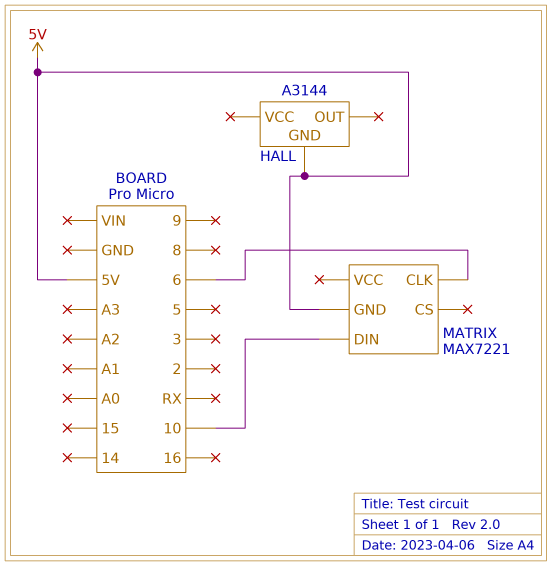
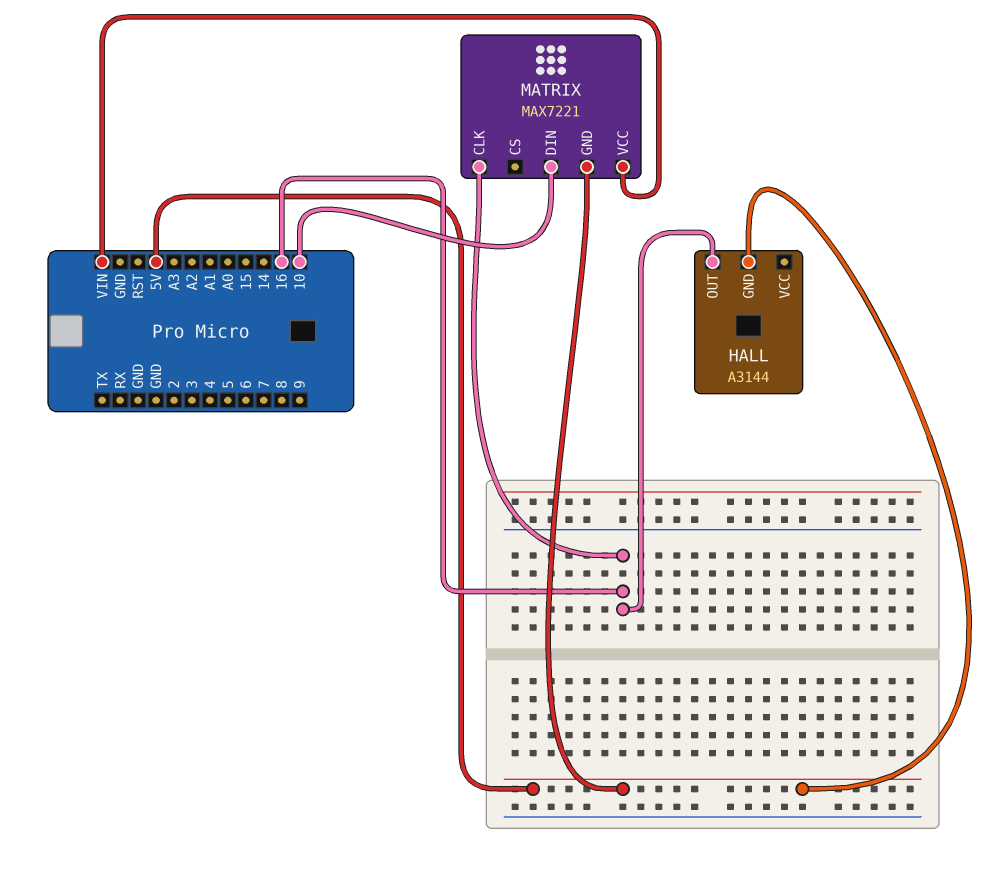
HALL pin OUT: none -> 16
MATRIX pin CLK: 6 -> 16
MATRIX pin VCC: none -> VIN

